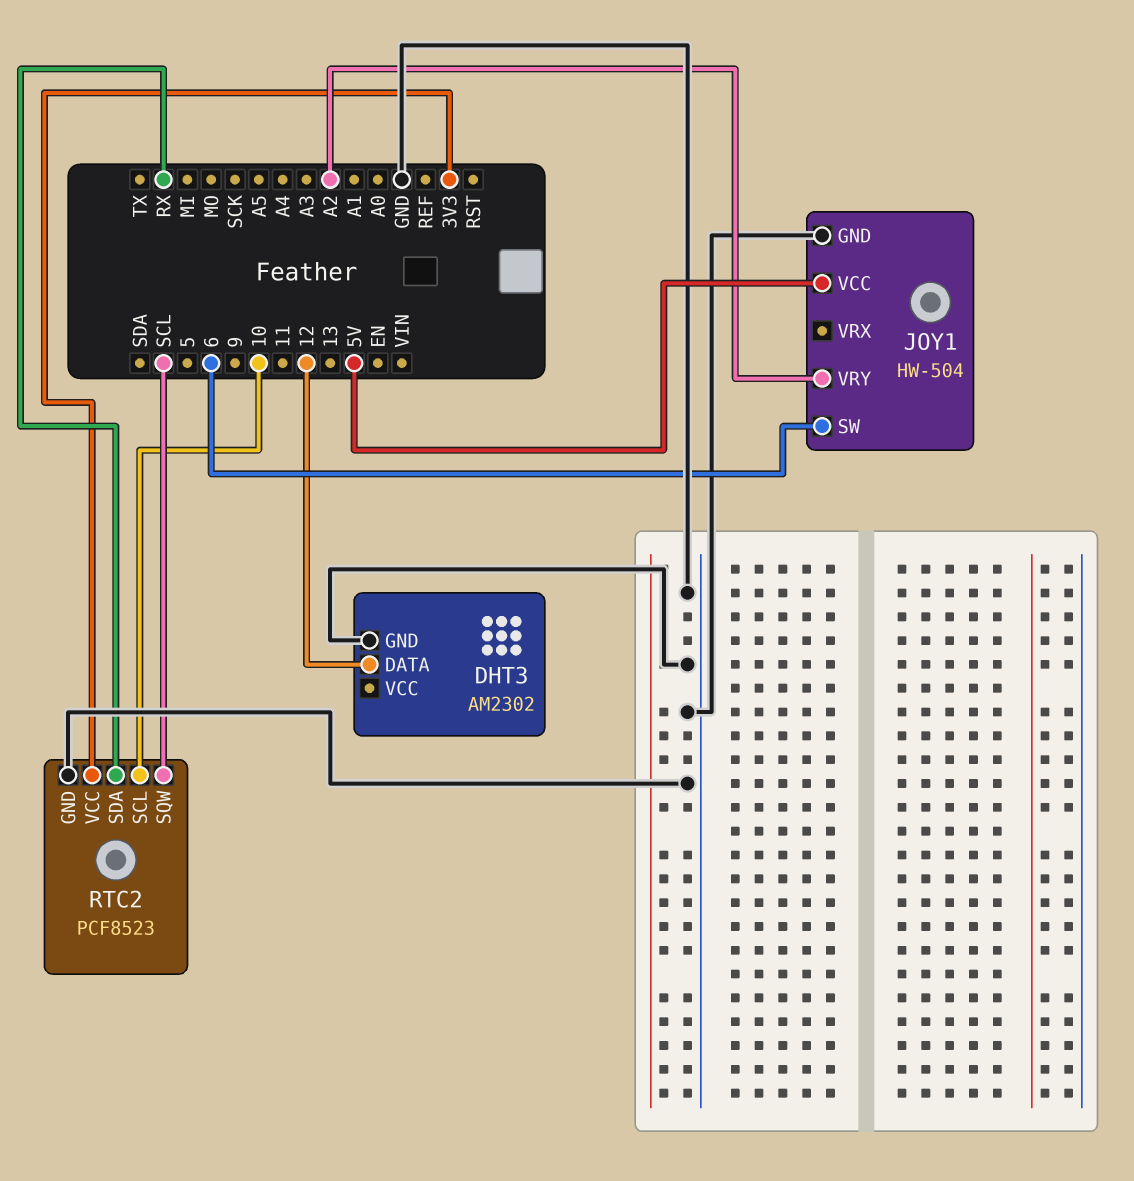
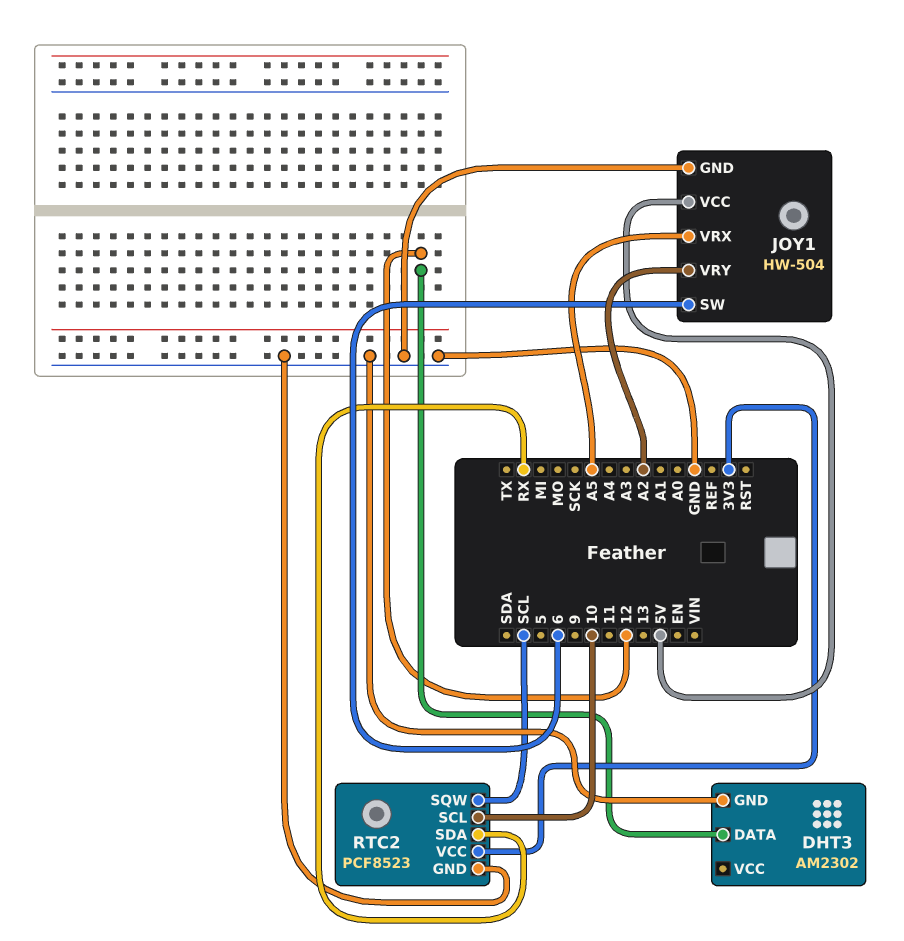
JOY1 pin VRX: none -> A5

